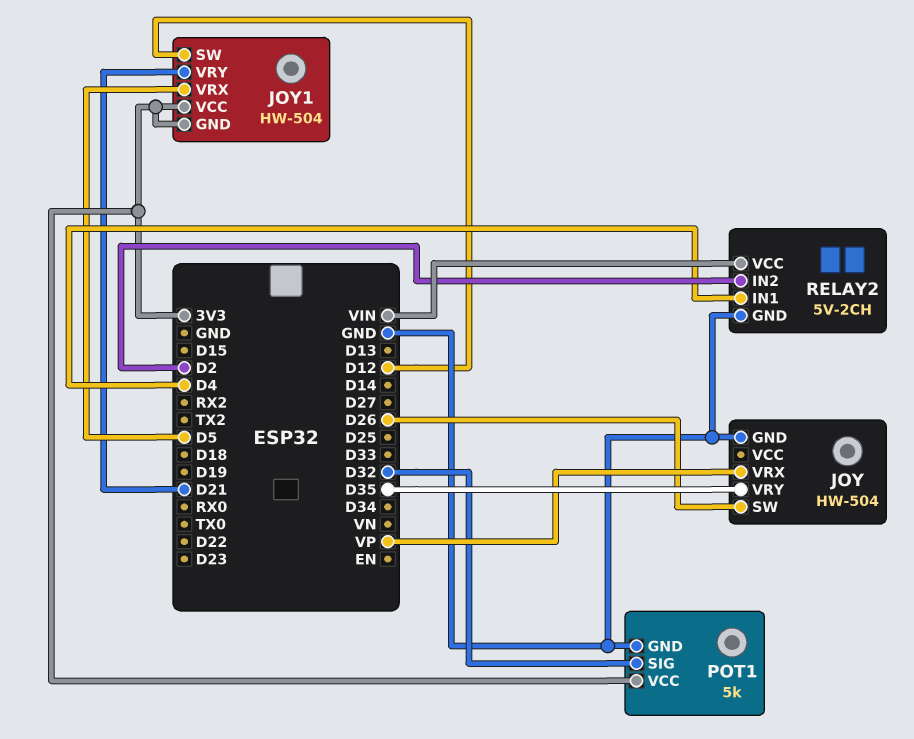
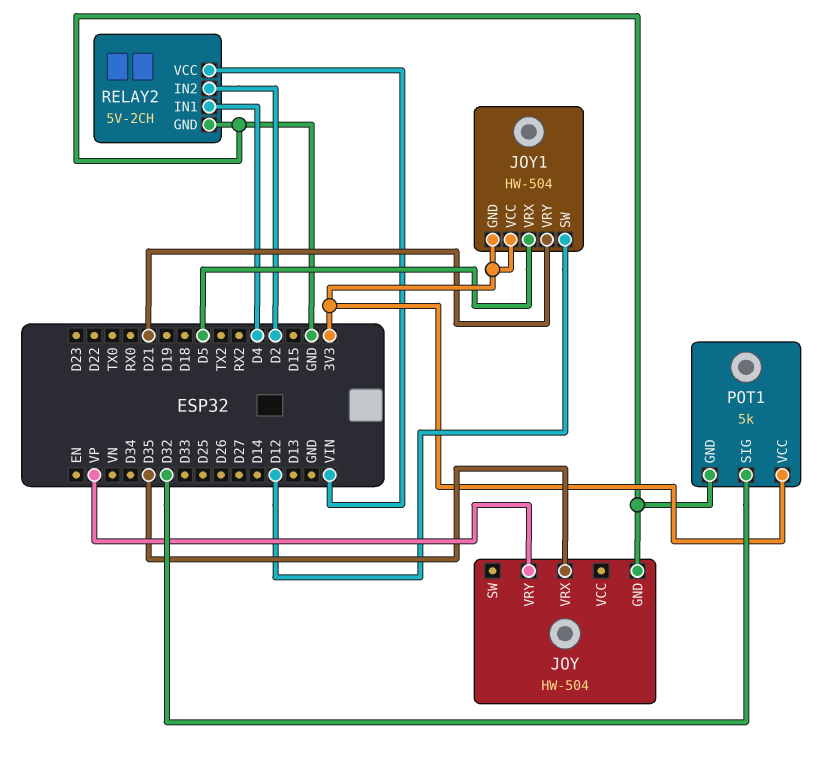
JOY pin SW: D26 -> none
JOY pin VRX: VP -> D35
JOY pin VRY: D35 -> VP

